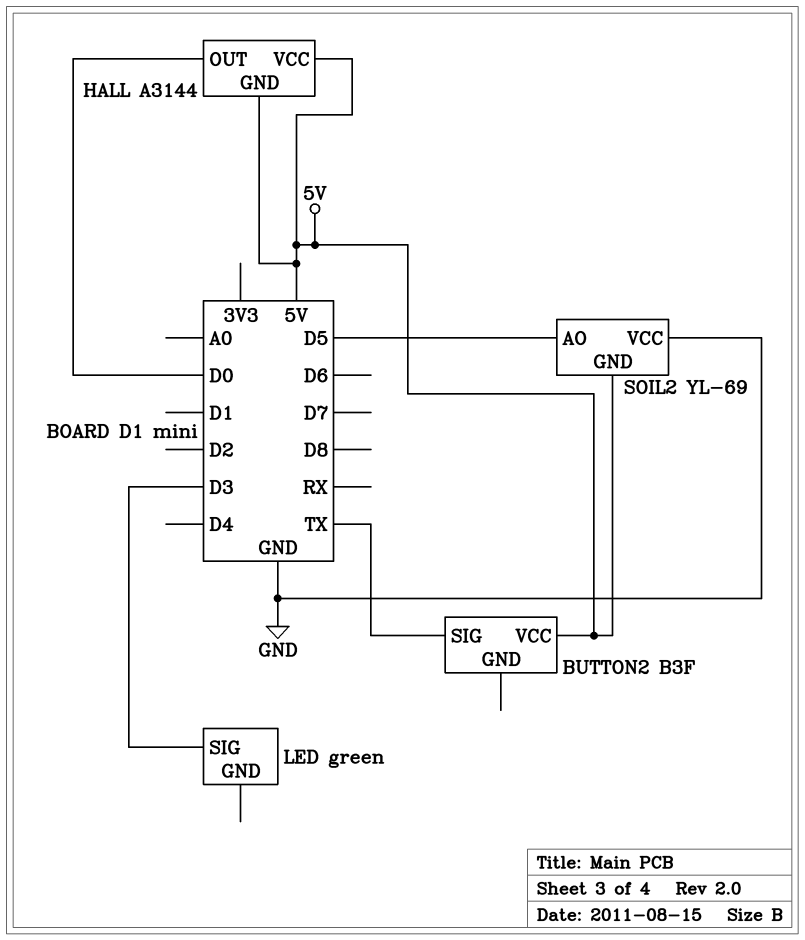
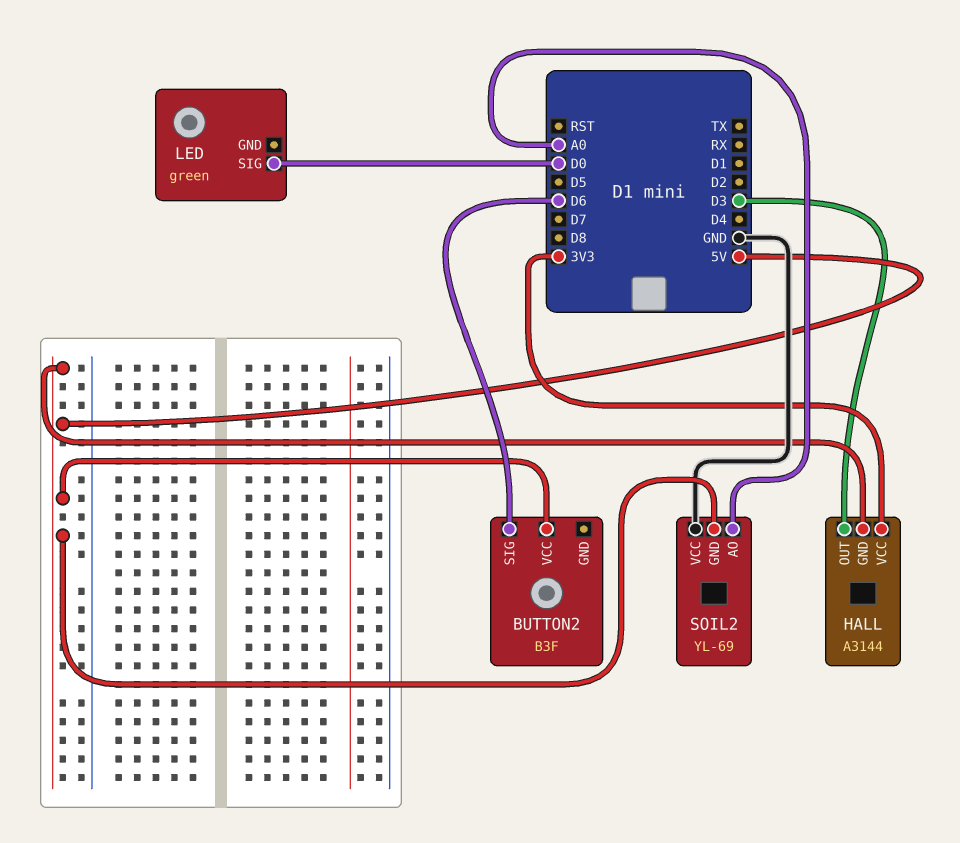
BUTTON2 pin SIG: TX -> D6
HALL pin OUT: D0 -> D3
HALL pin VCC: 5V -> 3V3
LED pin SIG: D3 -> D0
SOIL2 pin AO: D5 -> A0

